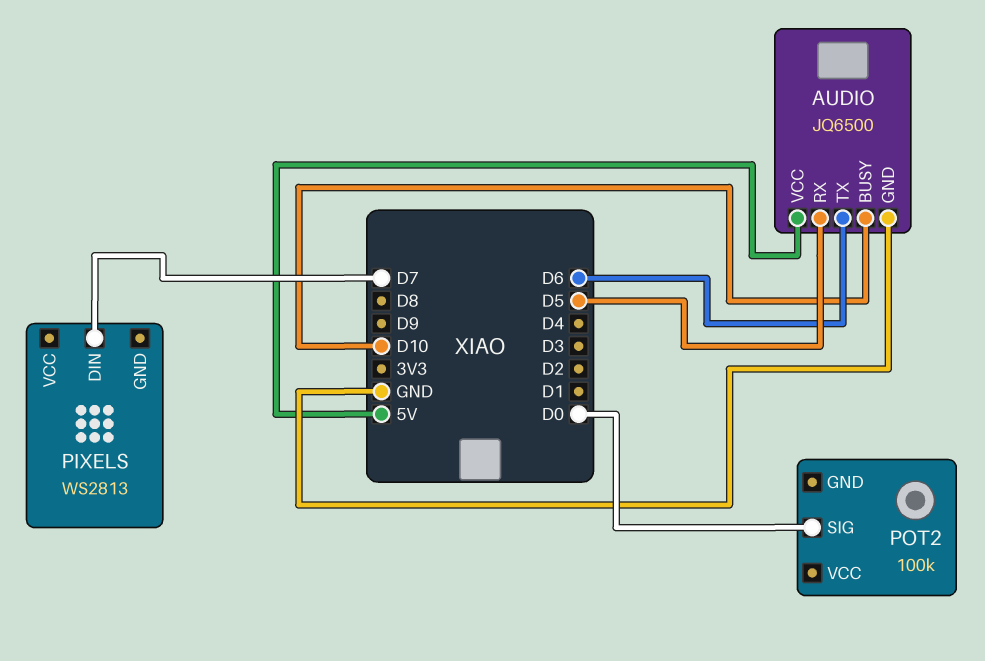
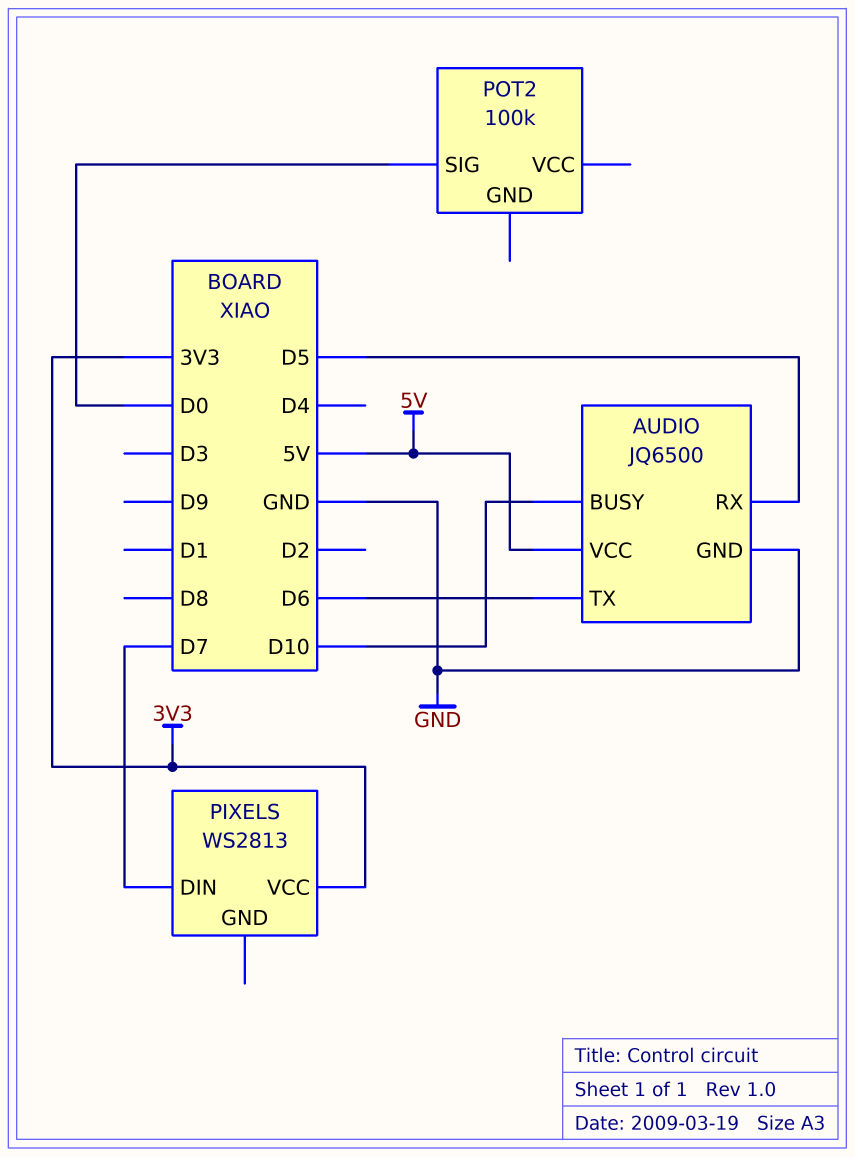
PIXELS pin VCC: none -> 3V3

